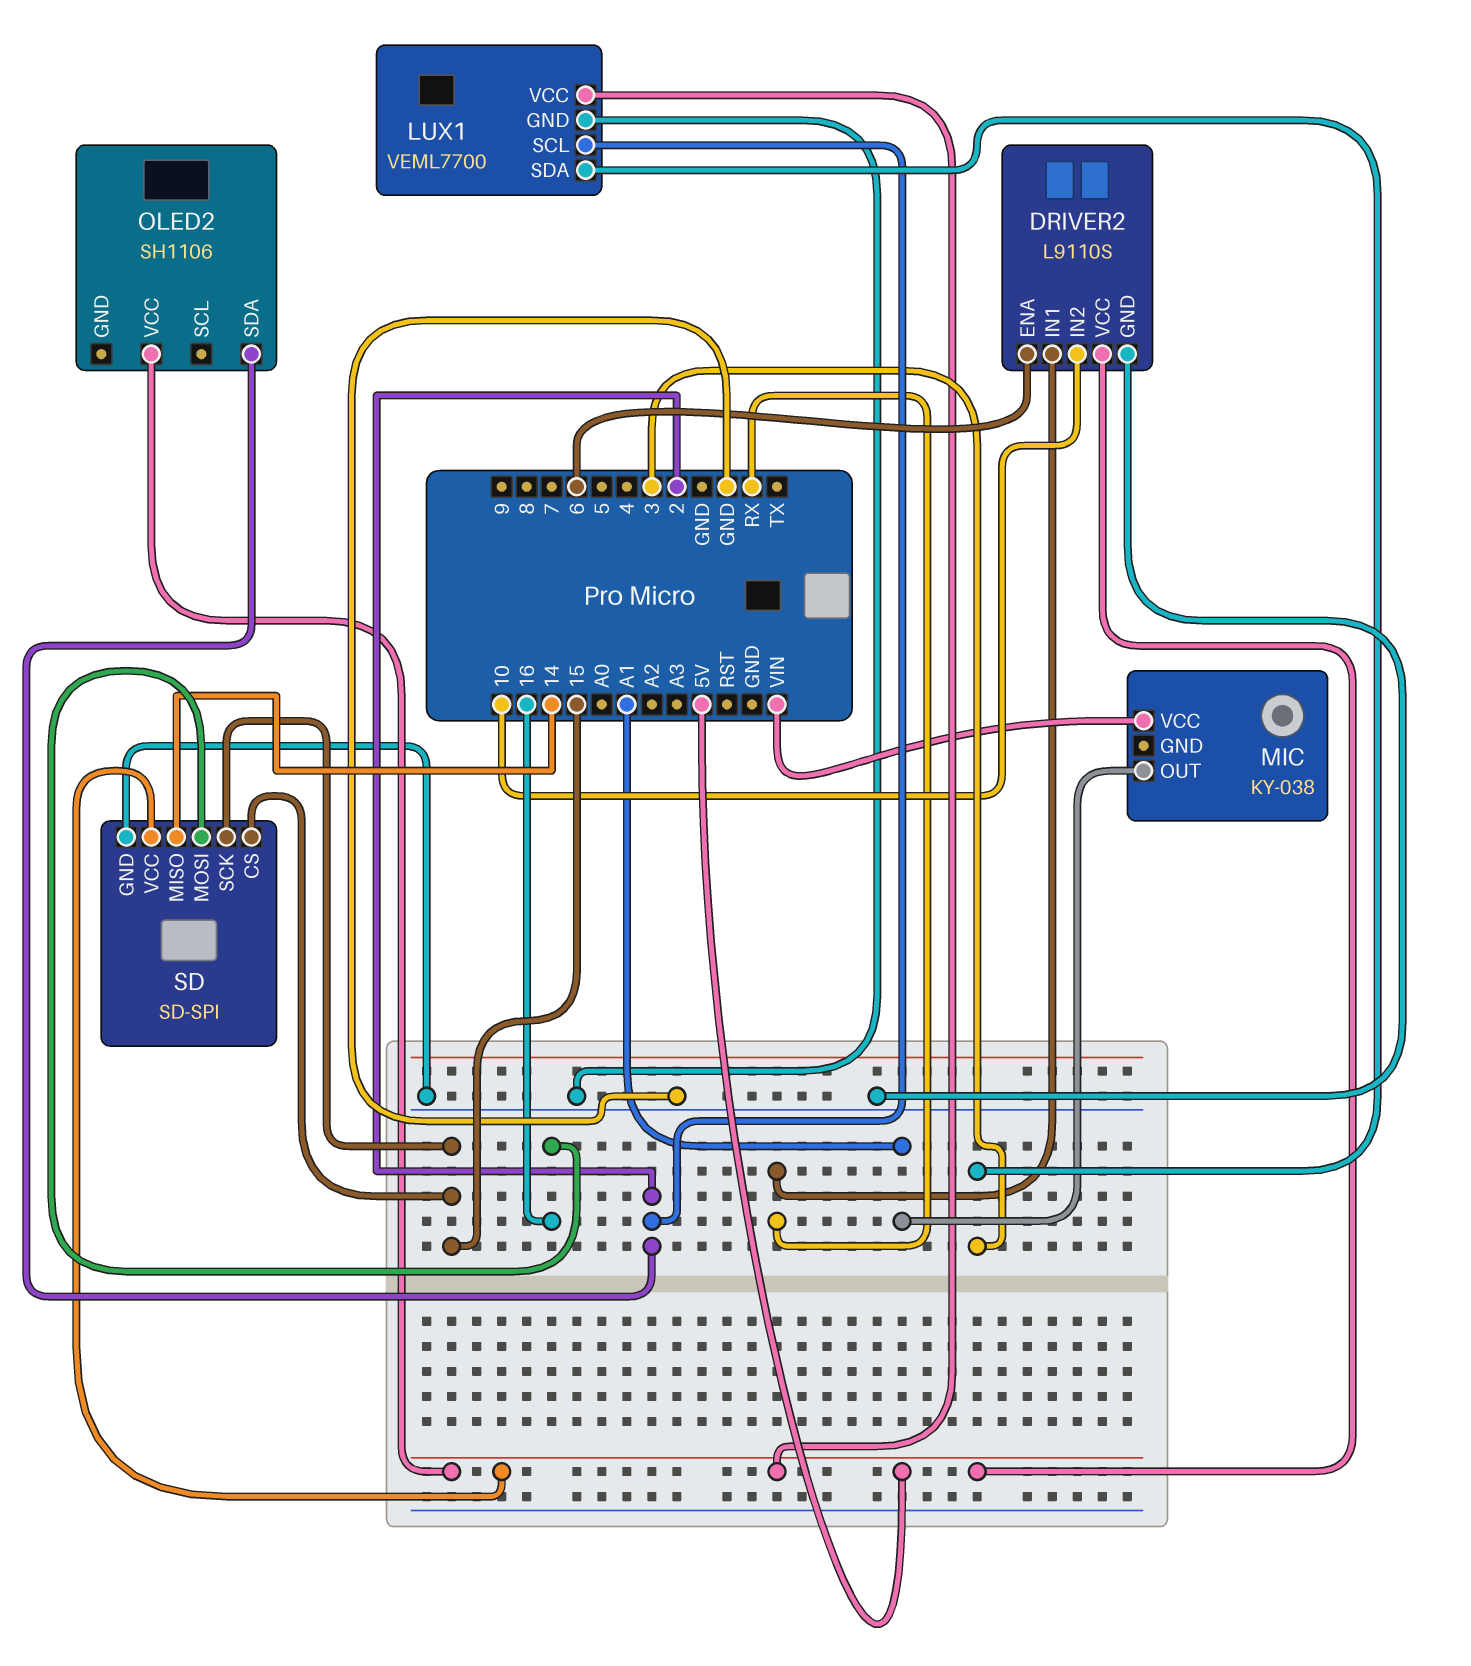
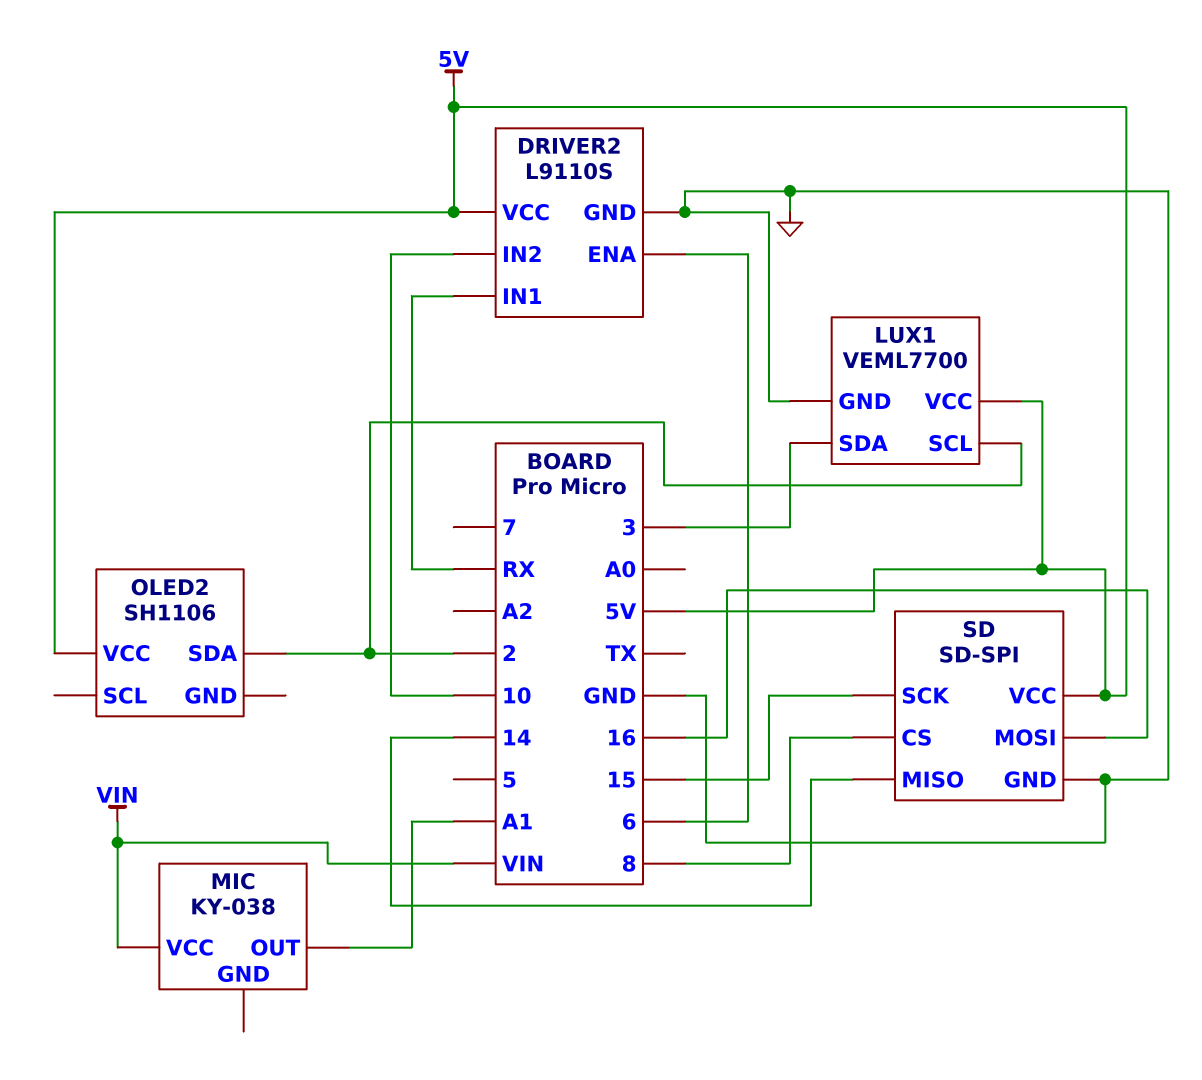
SD pin CS: 15 -> 8

